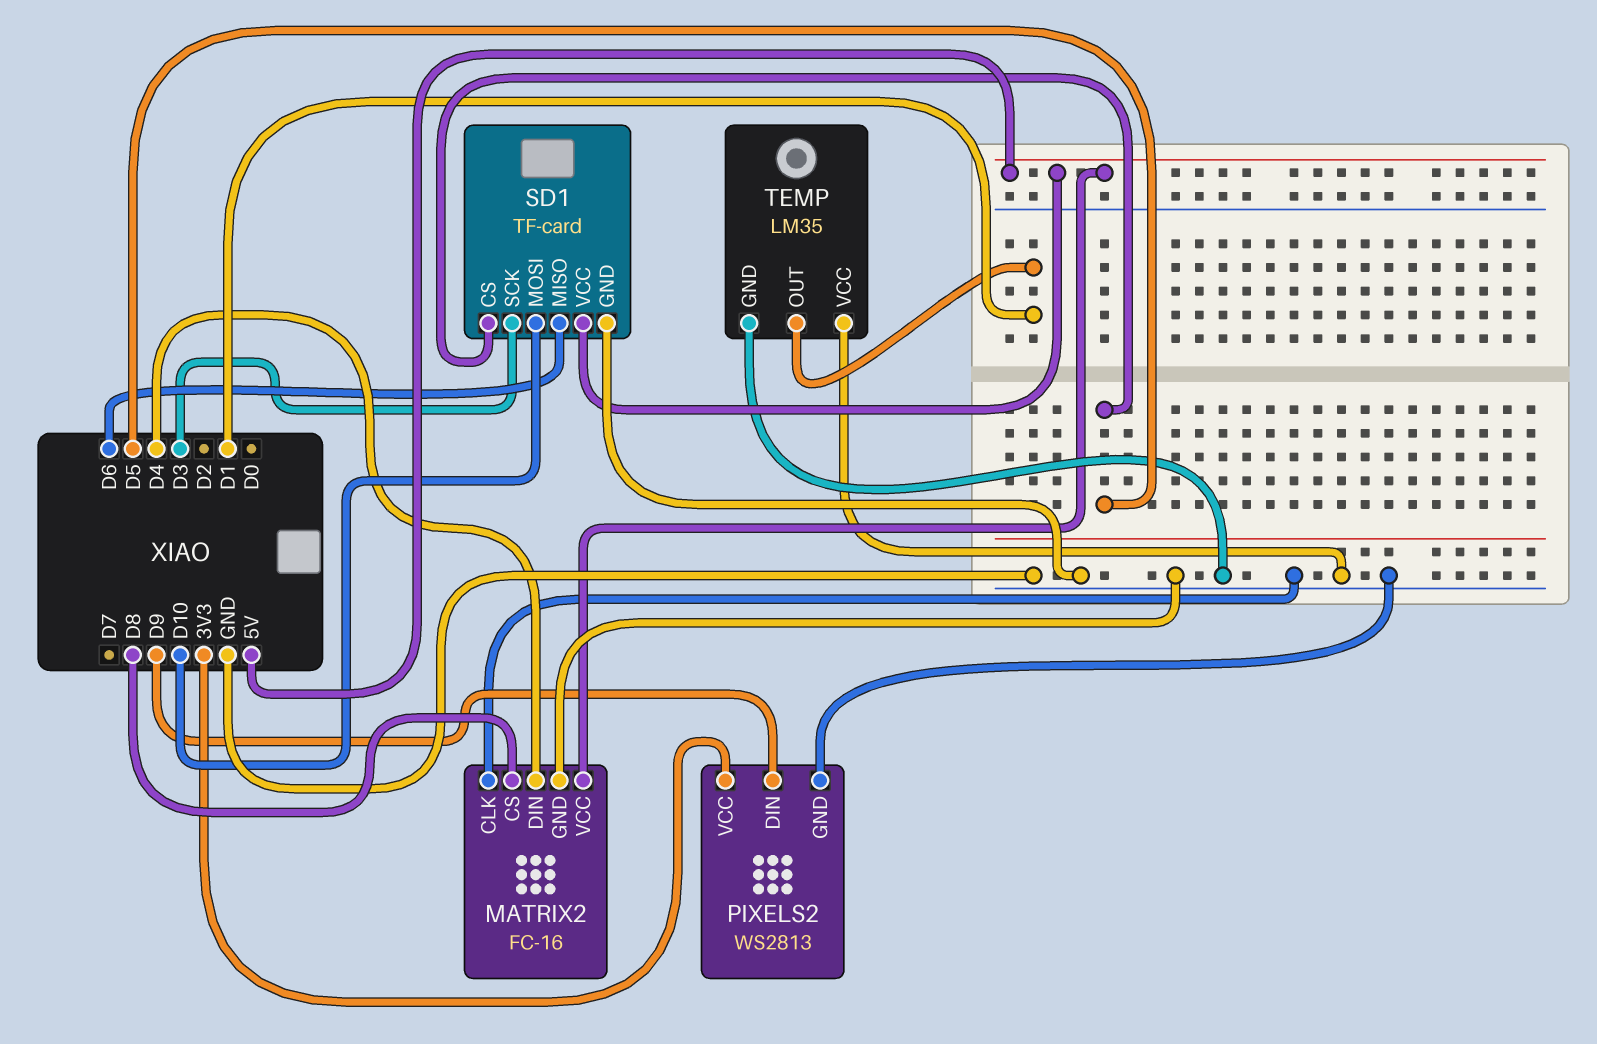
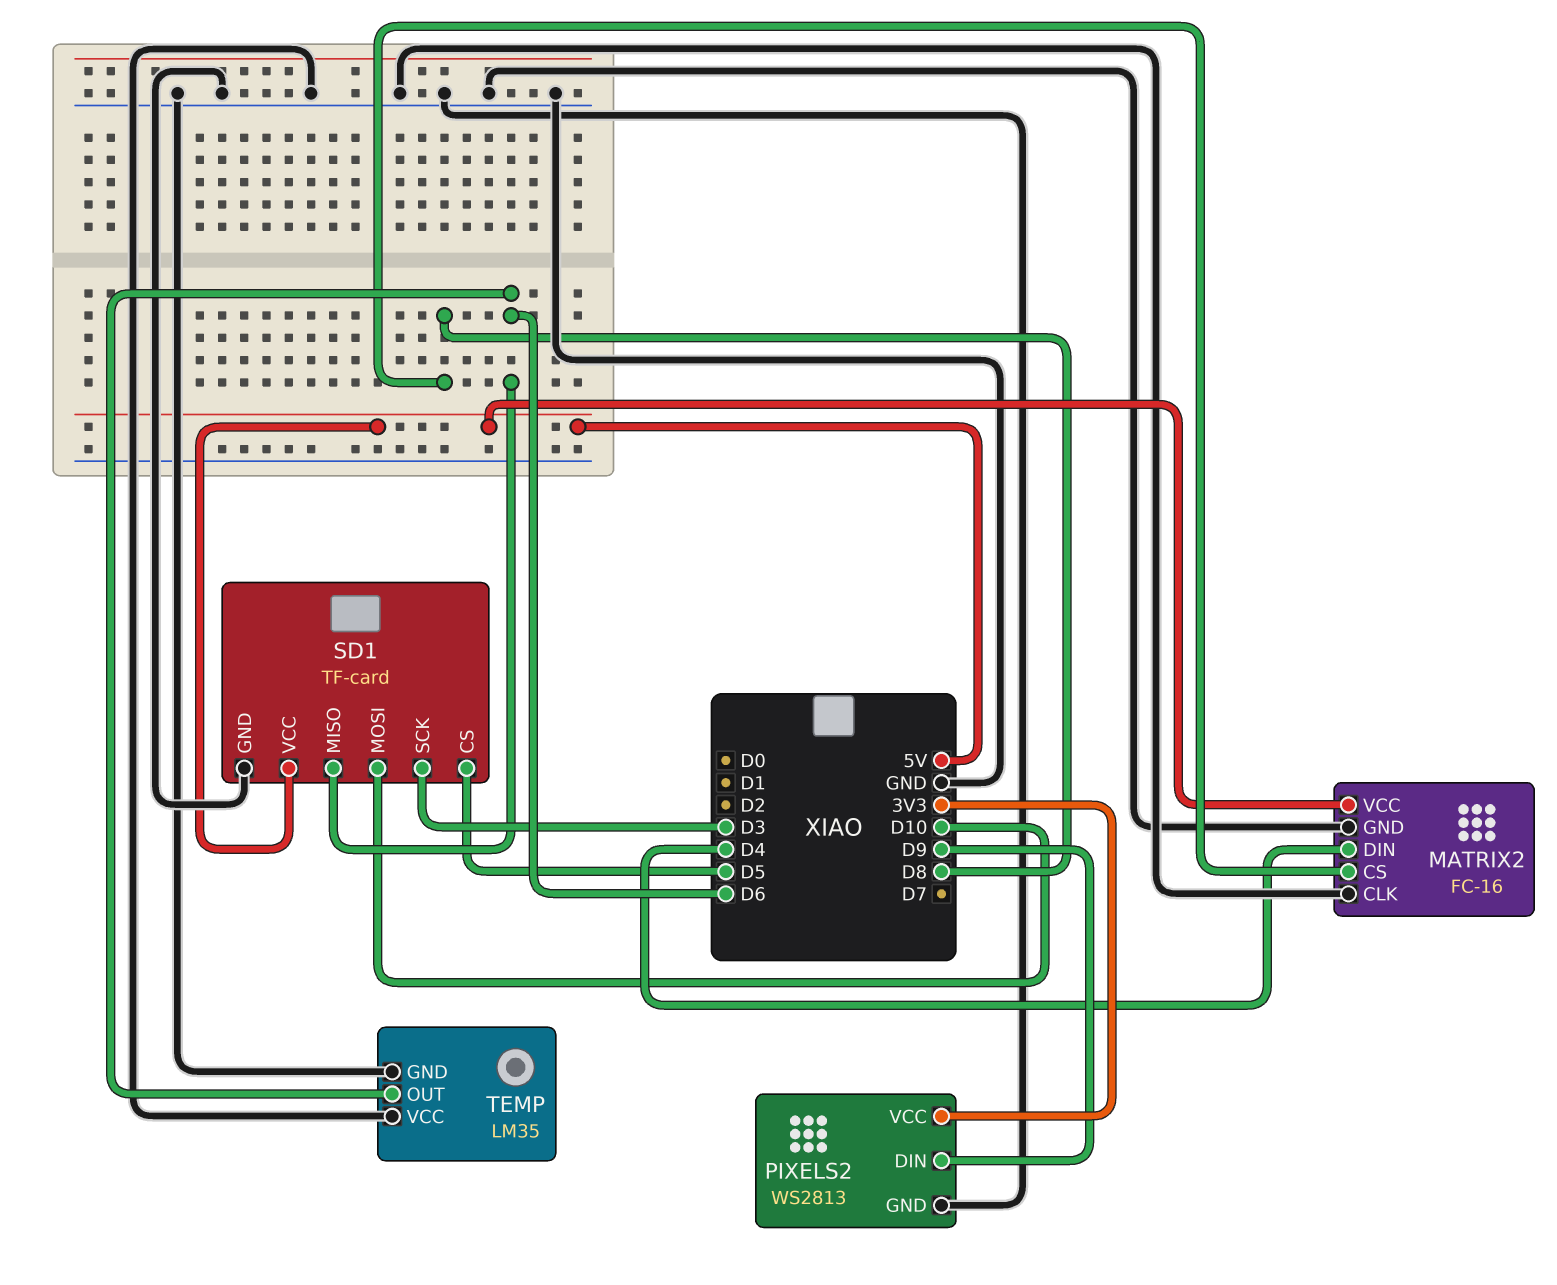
TEMP pin OUT: D1 -> D6

